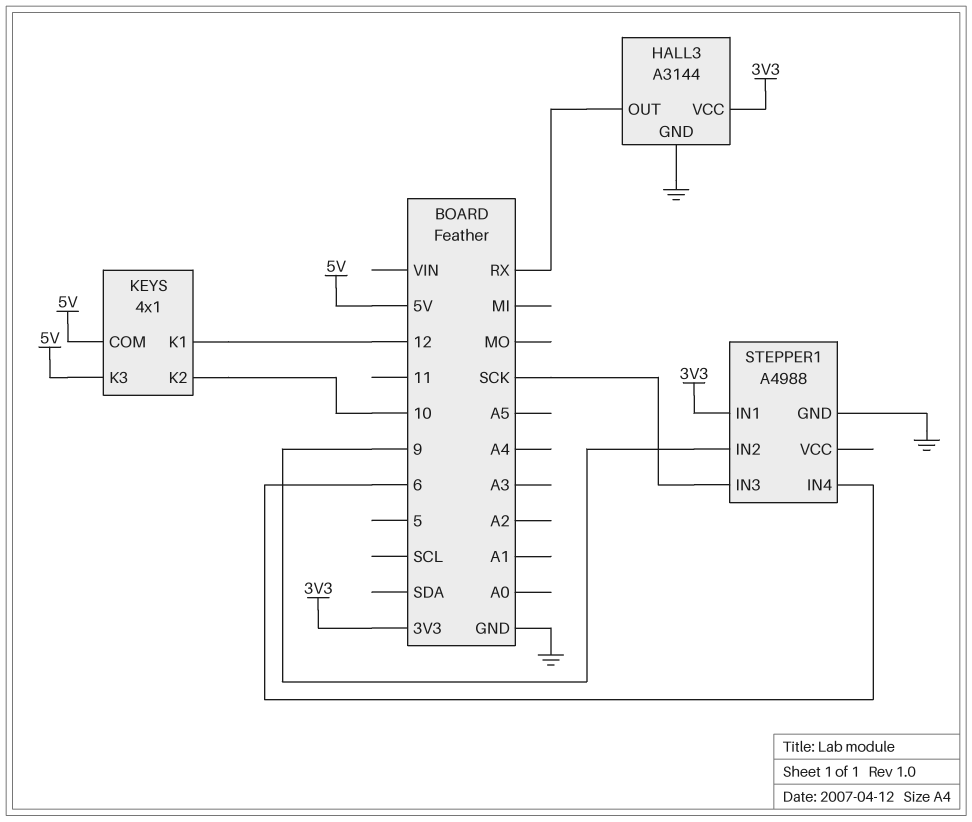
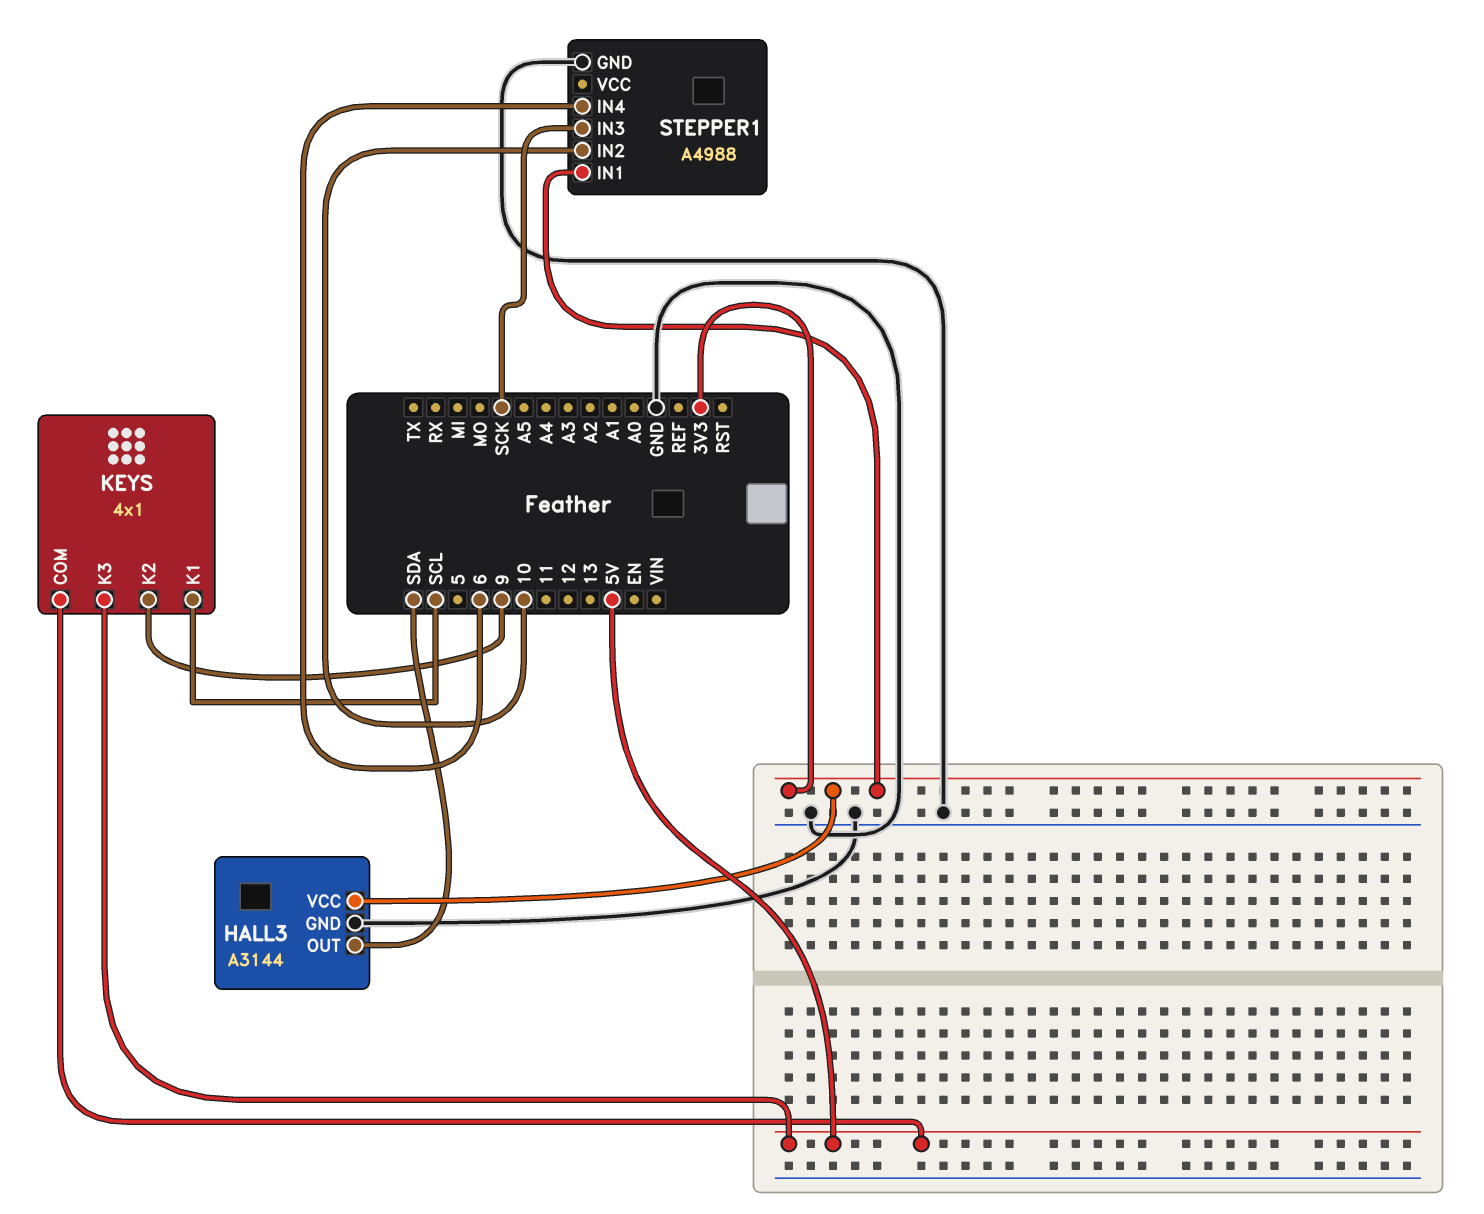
HALL3 pin OUT: RX -> SDA
KEYS pin K1: 12 -> SCL
KEYS pin K2: 10 -> 9
STEPPER1 pin IN2: 9 -> 10

